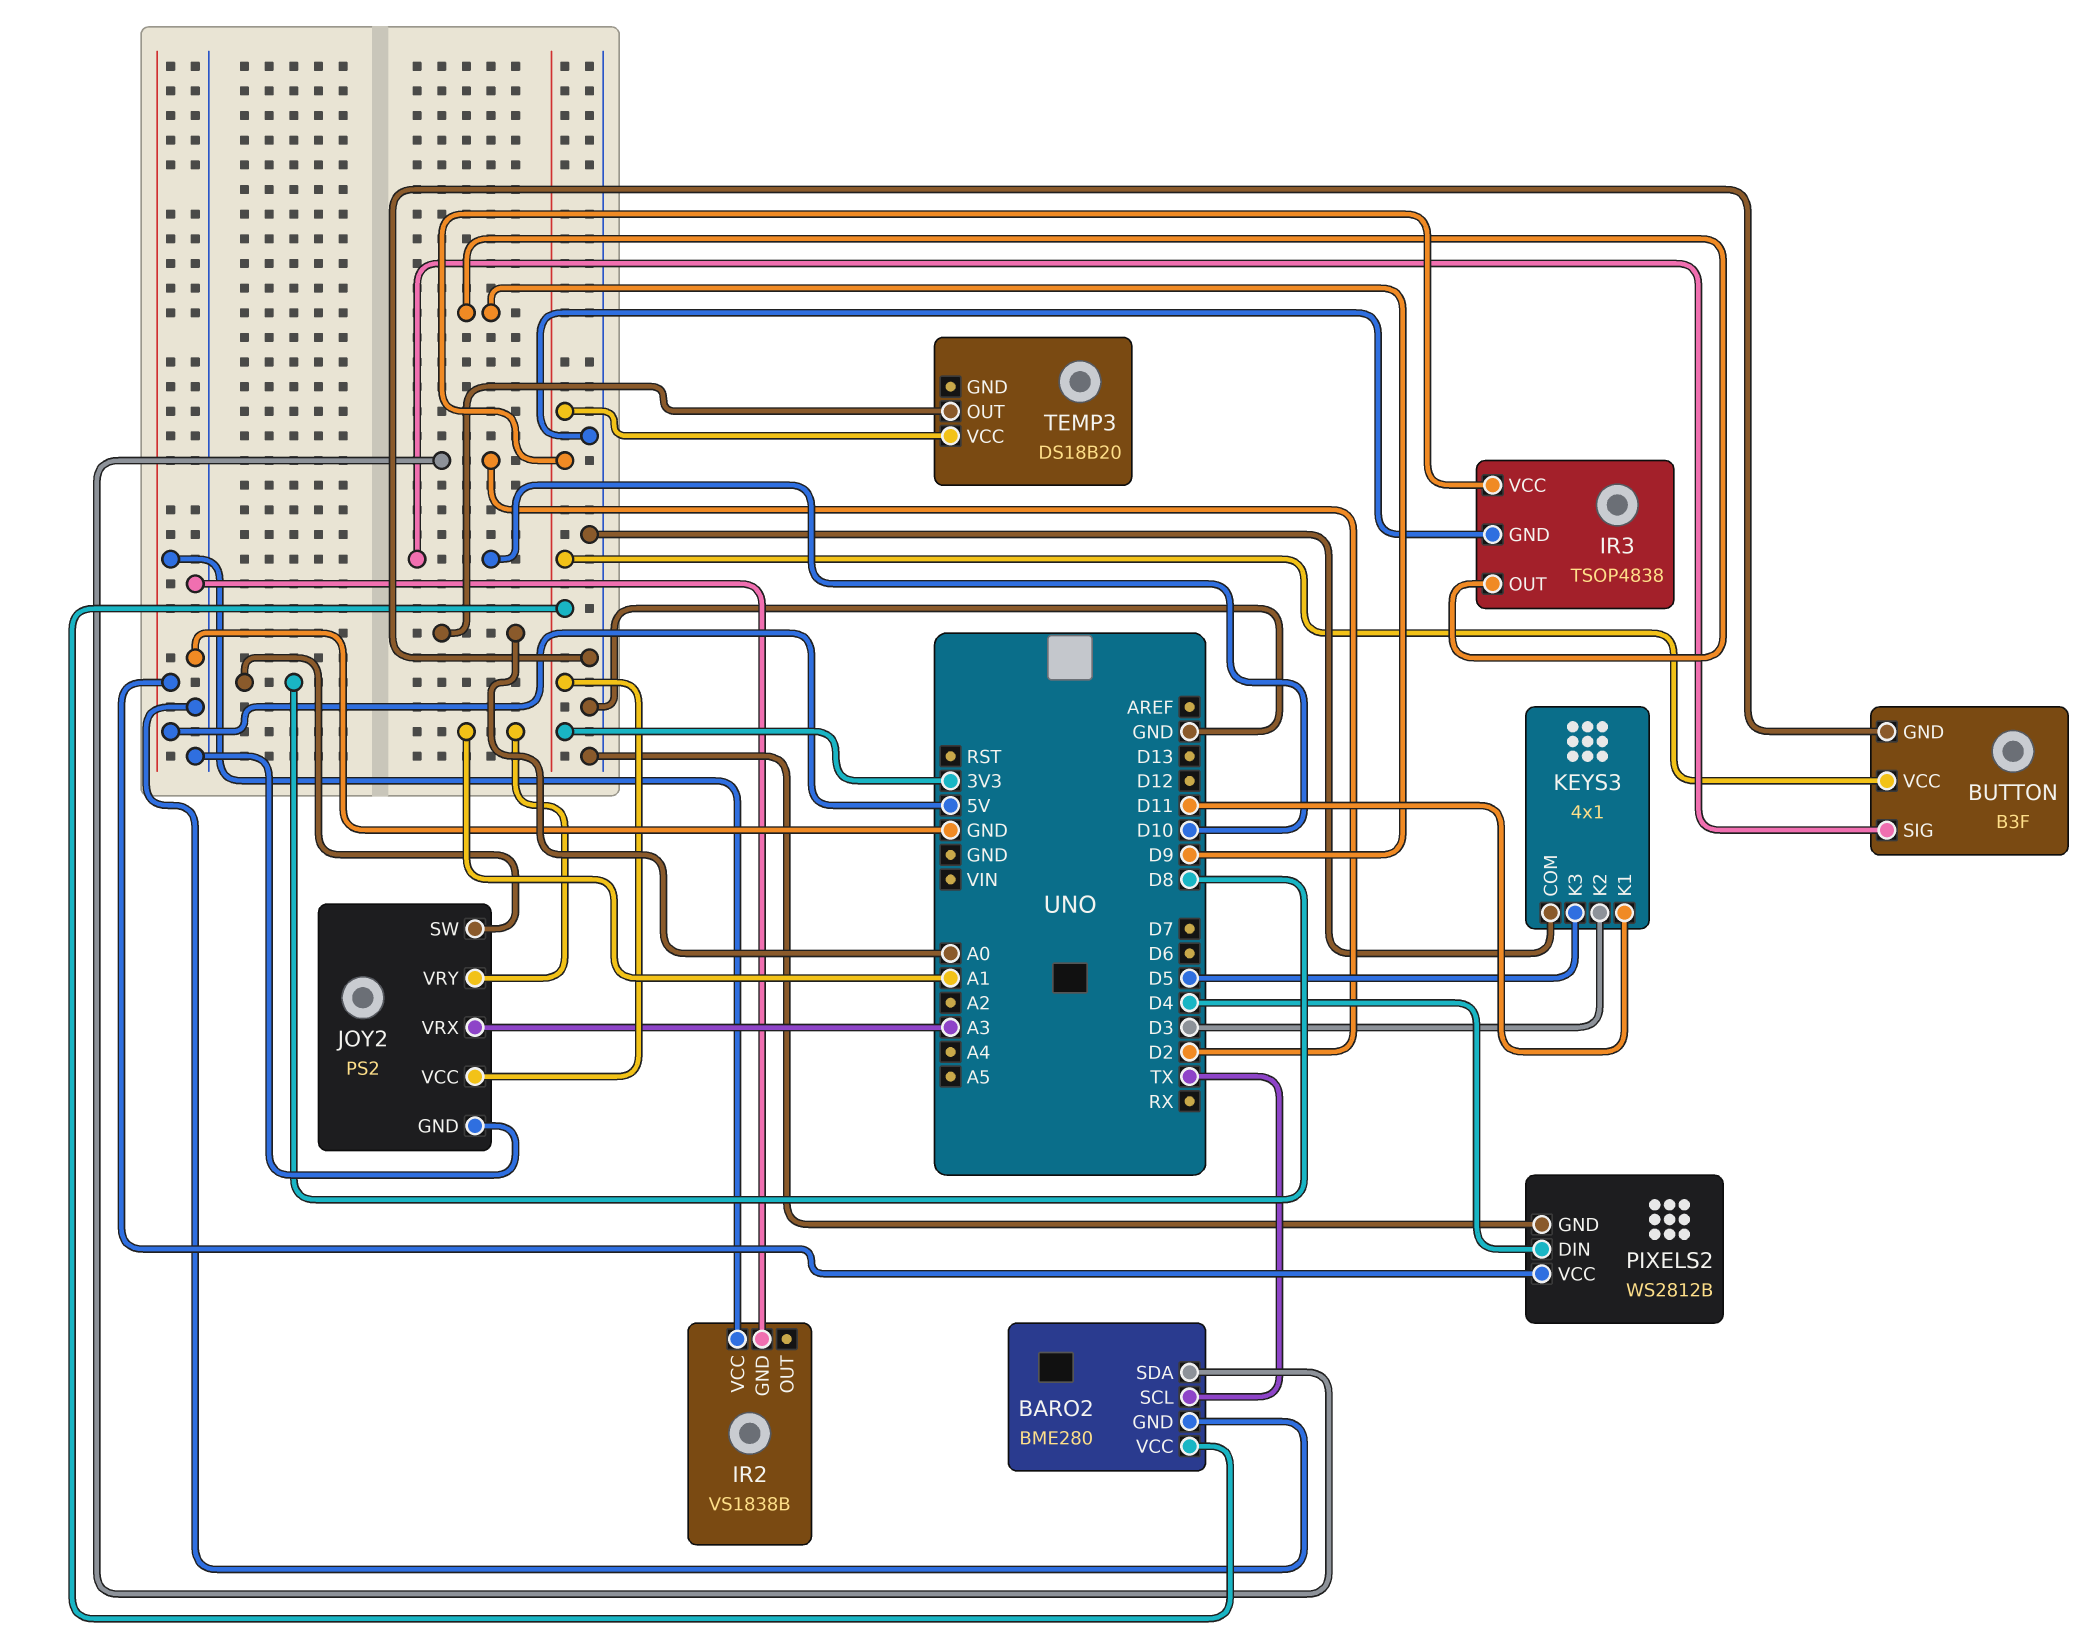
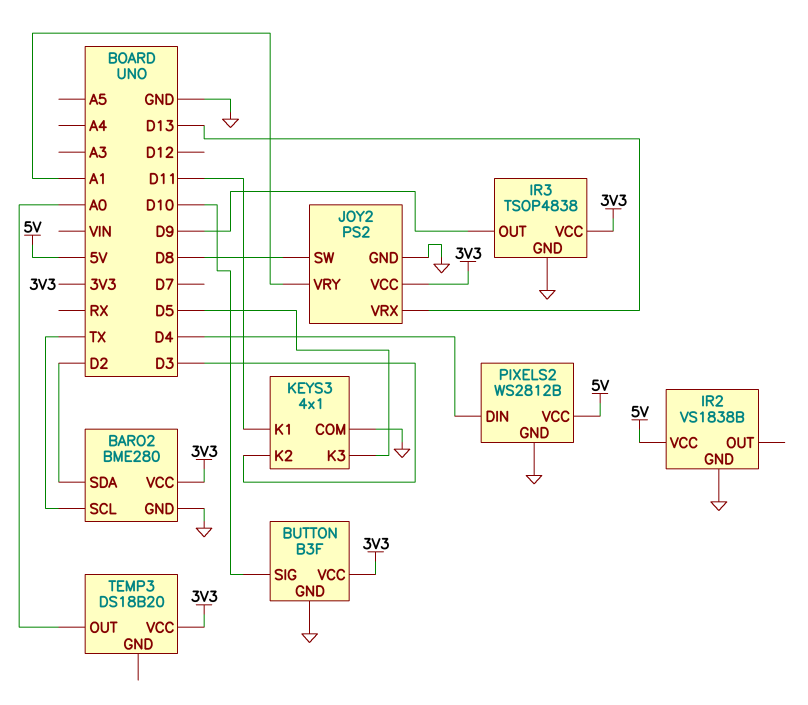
JOY2 pin VRX: A3 -> D13

